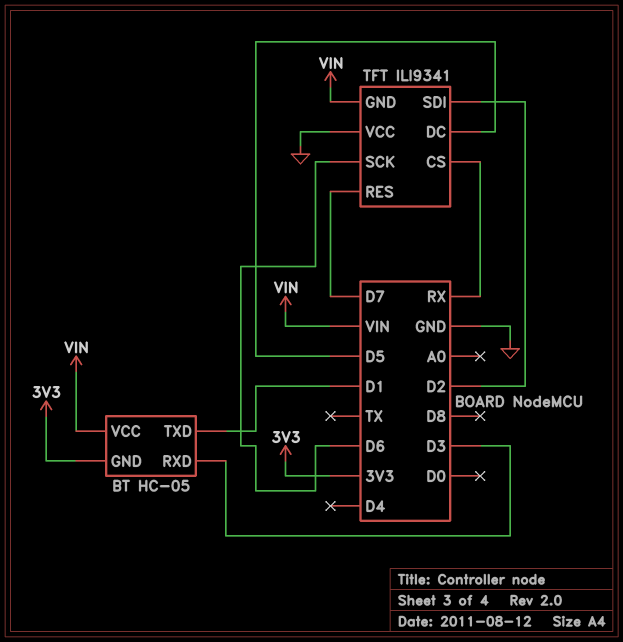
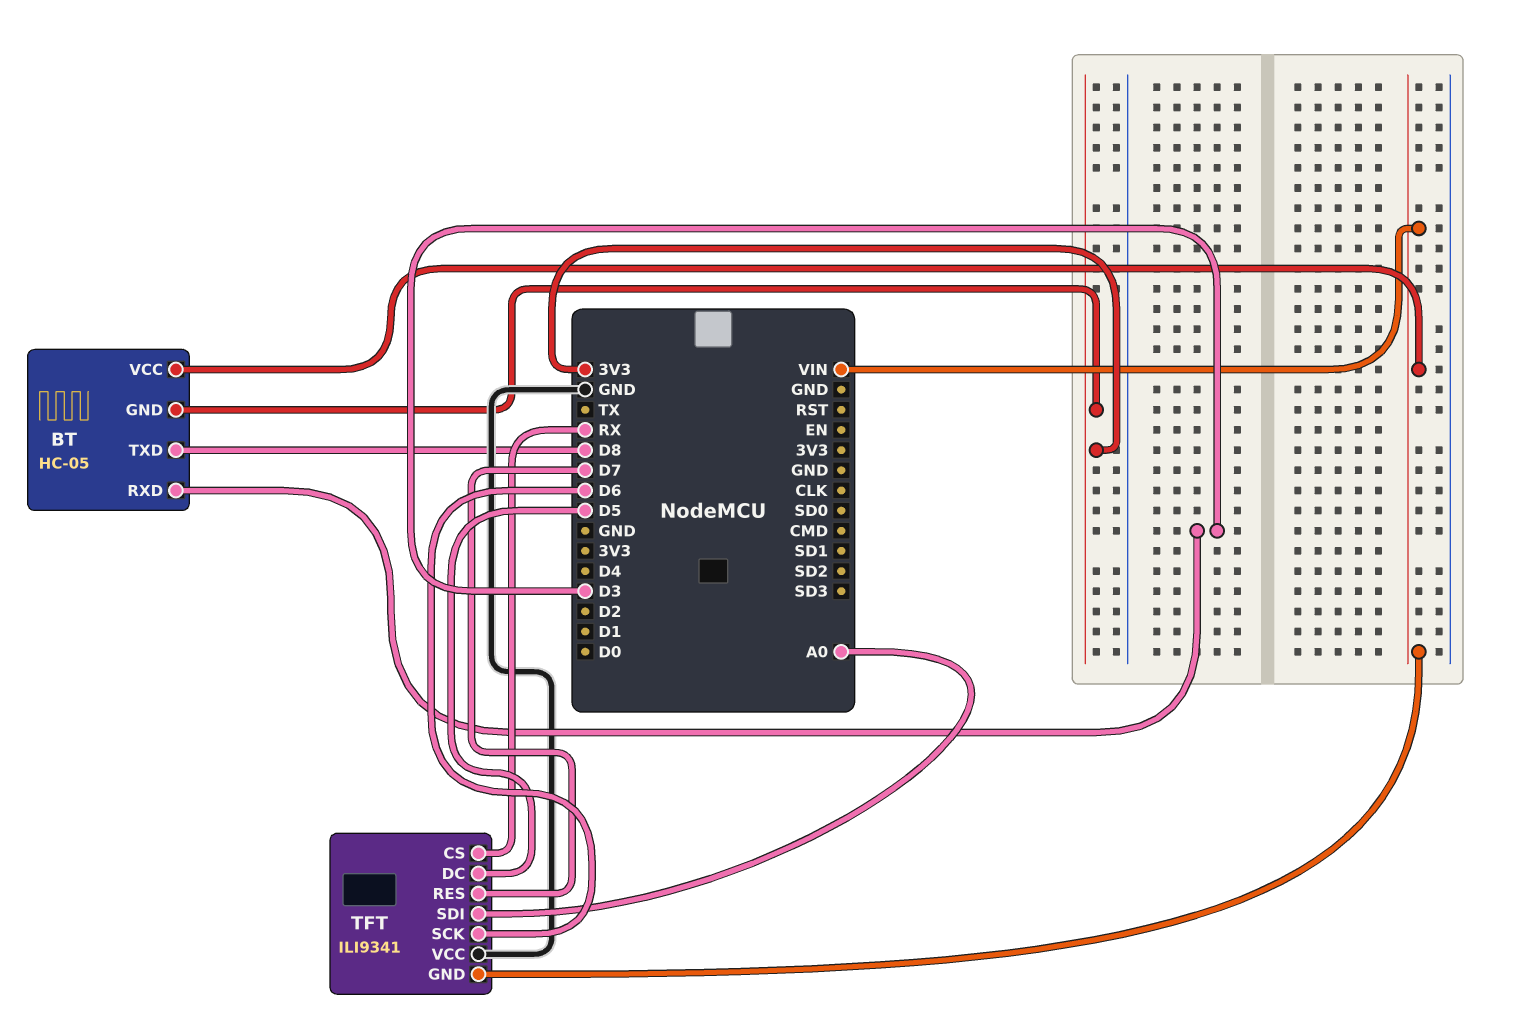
BT pin TXD: D1 -> D8
TFT pin SDI: D2 -> A0

